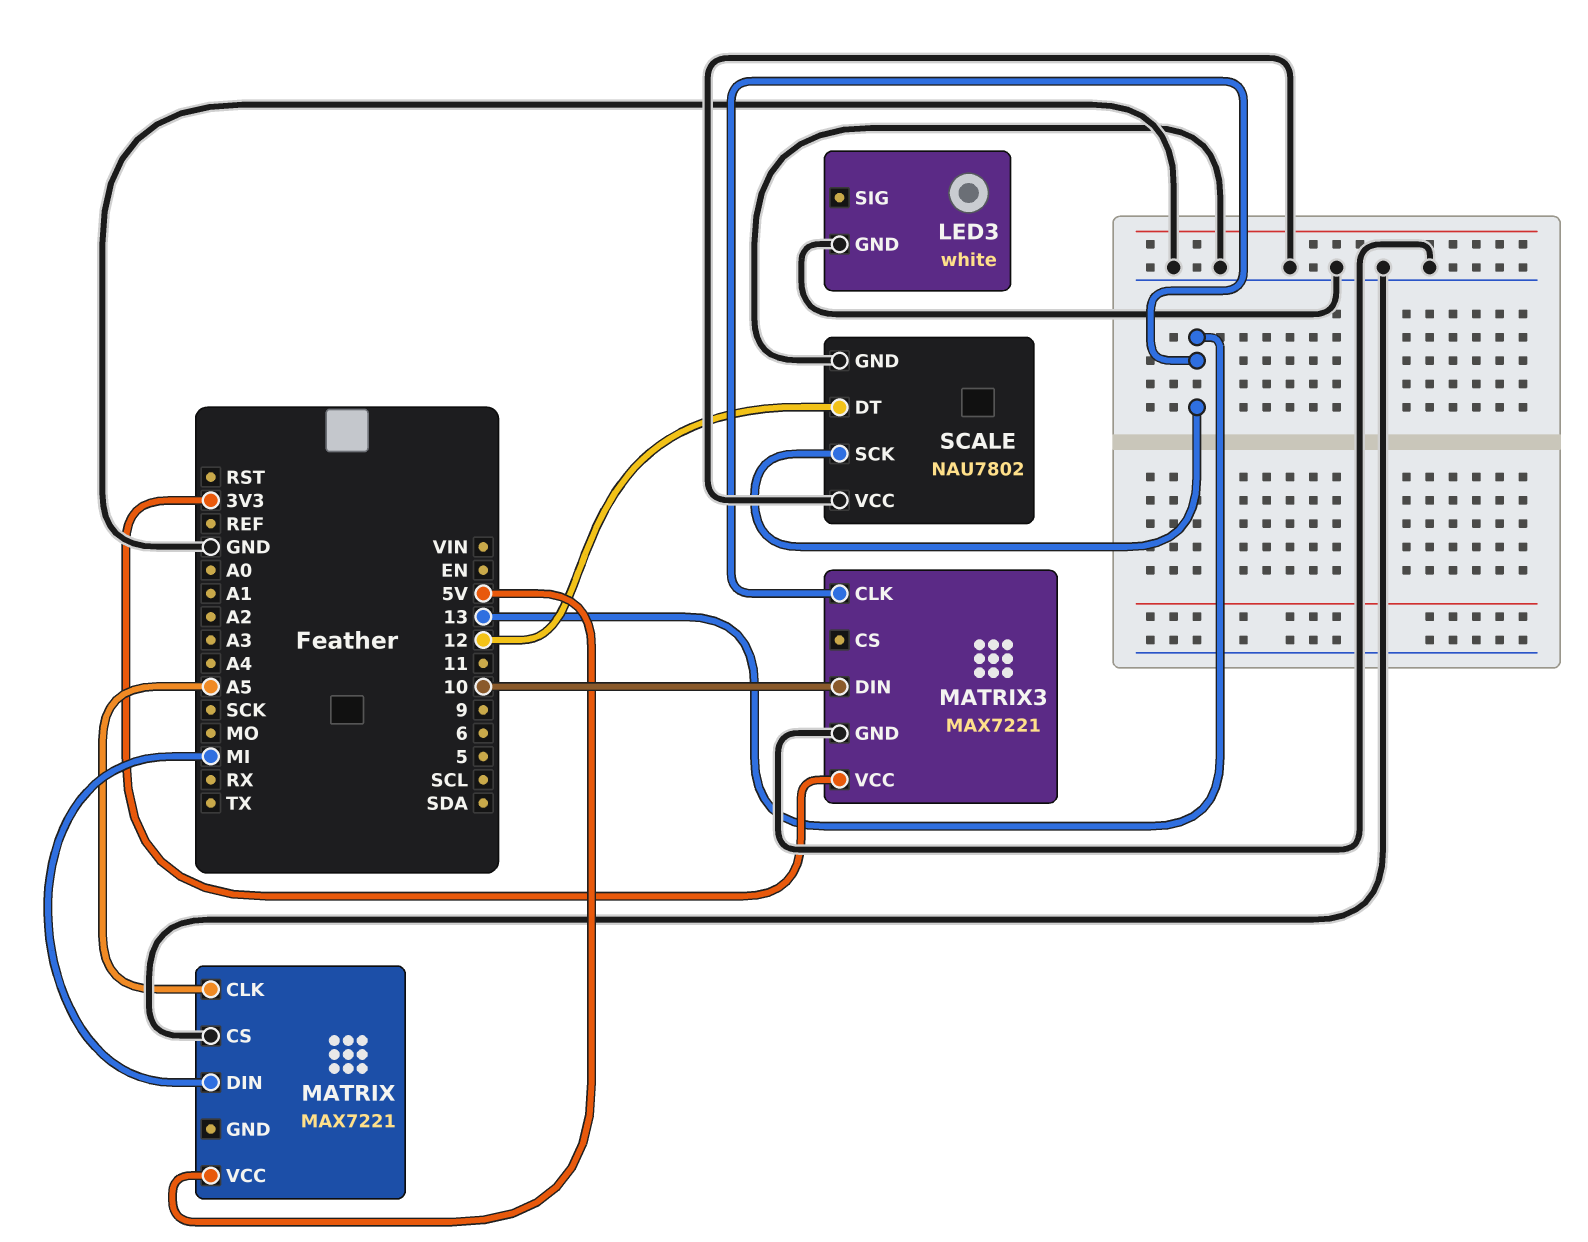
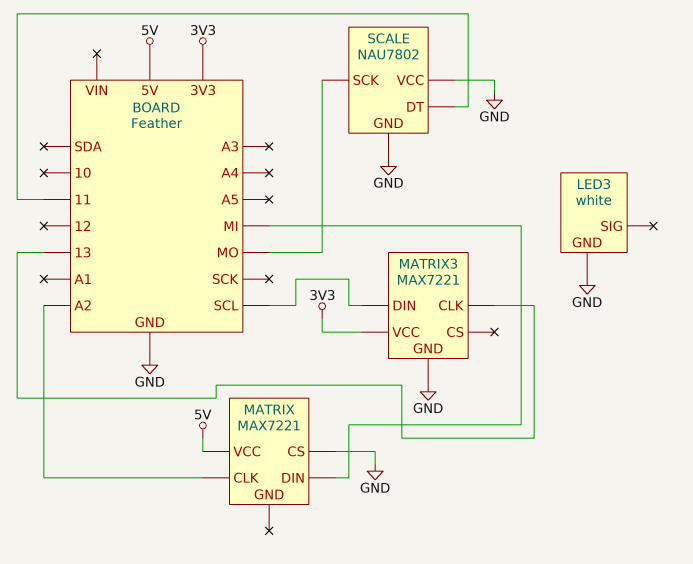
MATRIX pin CLK: A5 -> A2
MATRIX3 pin DIN: 10 -> SCL
SCALE pin DT: 12 -> 11
SCALE pin SCK: 13 -> MO

